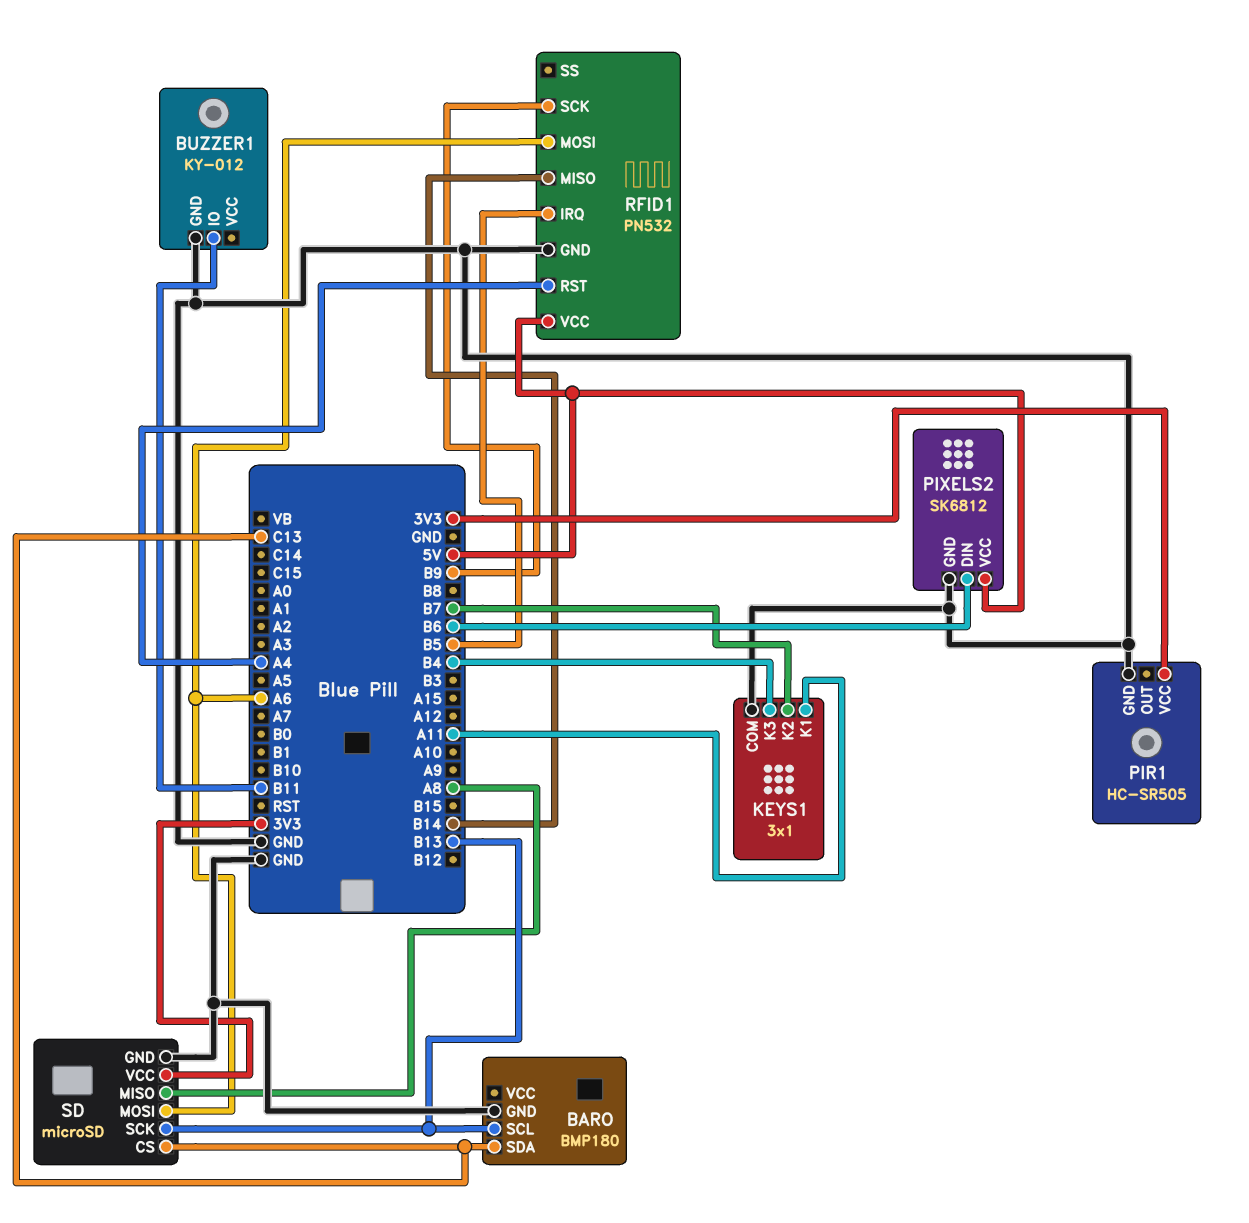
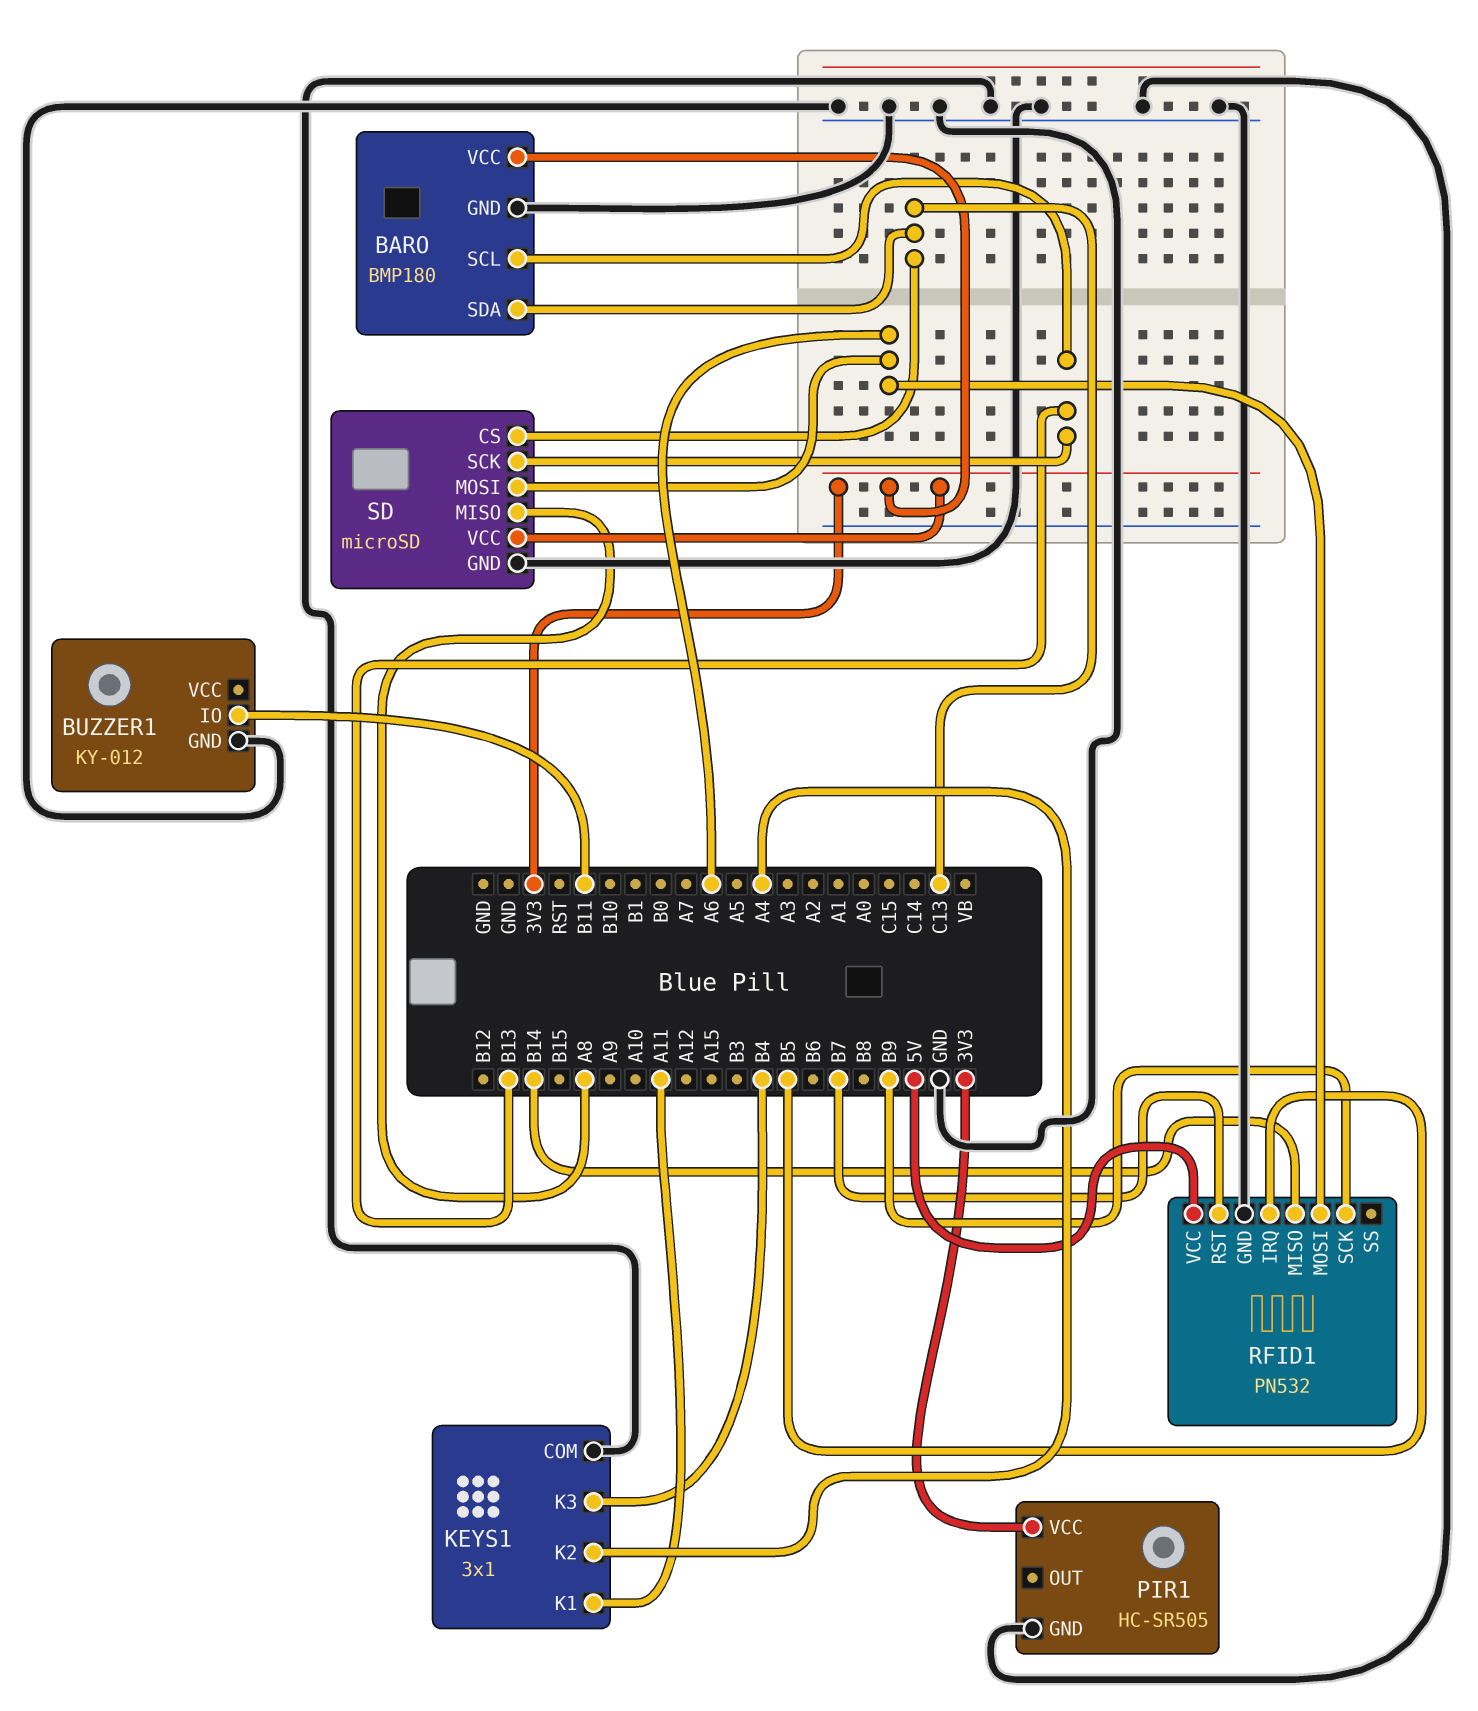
BARO pin VCC: none -> 3V3
KEYS1 pin K2: B7 -> A4
PIXELS2: SK6812 -> none
PIXELS2 pin DIN: B6 -> none
PIXELS2 pin GND: GND -> none
PIXELS2 pin VCC: 5V -> none
RFID1 pin RST: A4 -> B7

